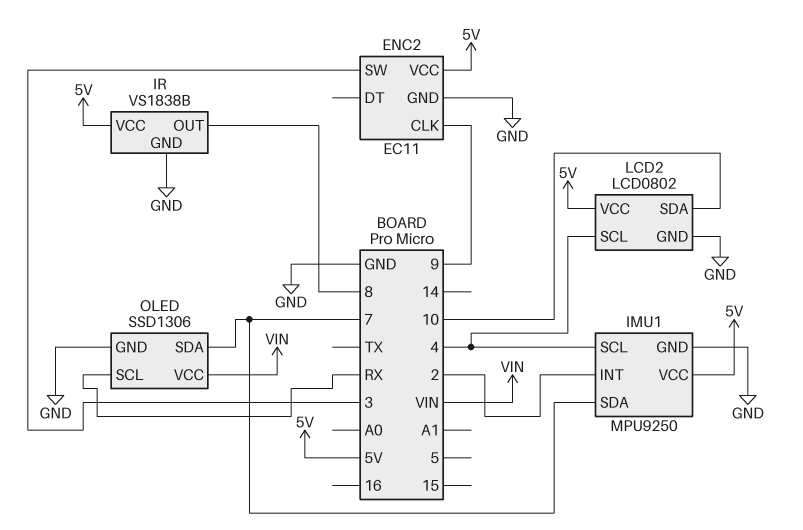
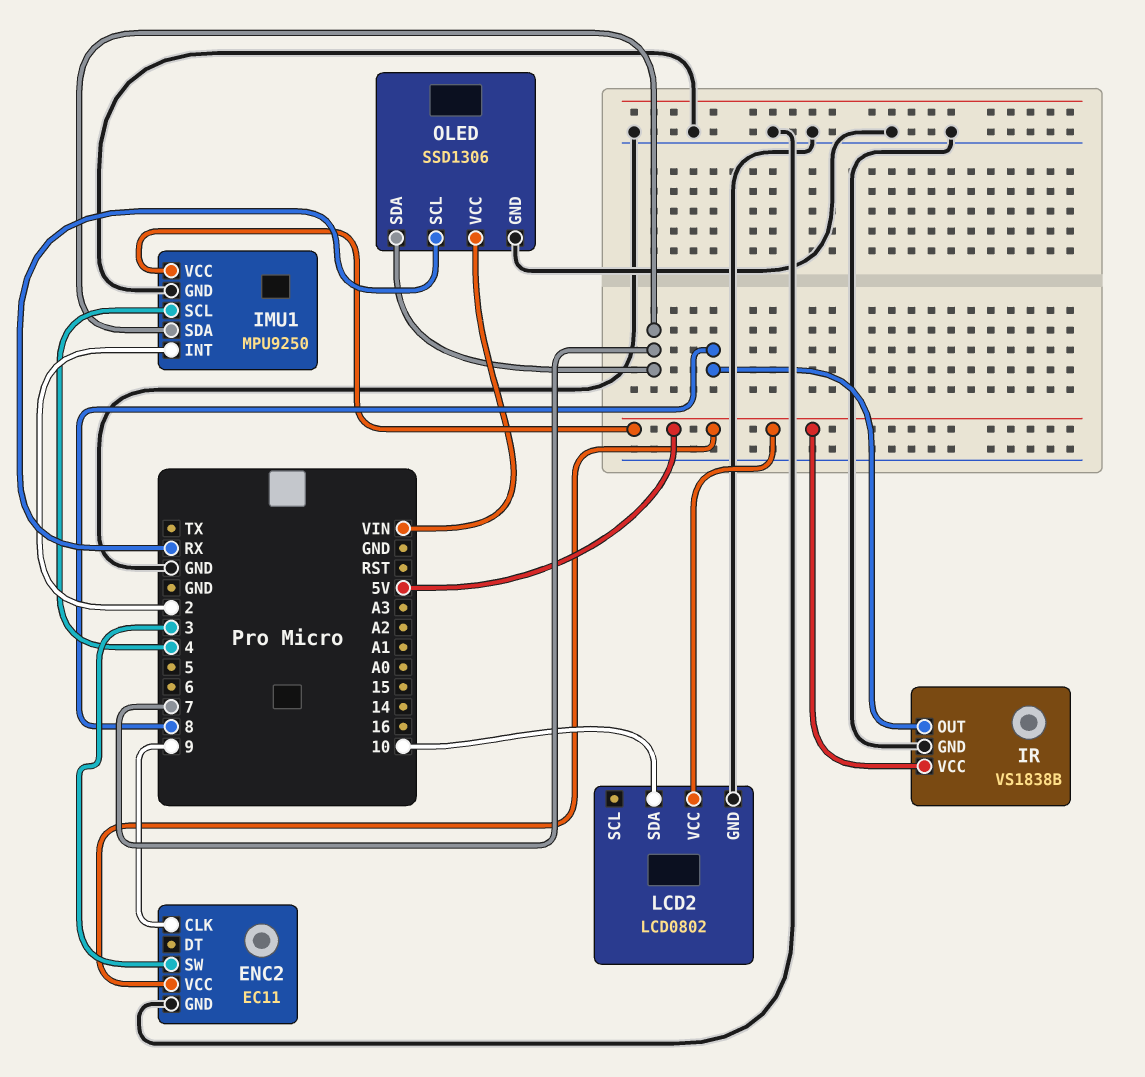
LCD2 pin SCL: 4 -> none

